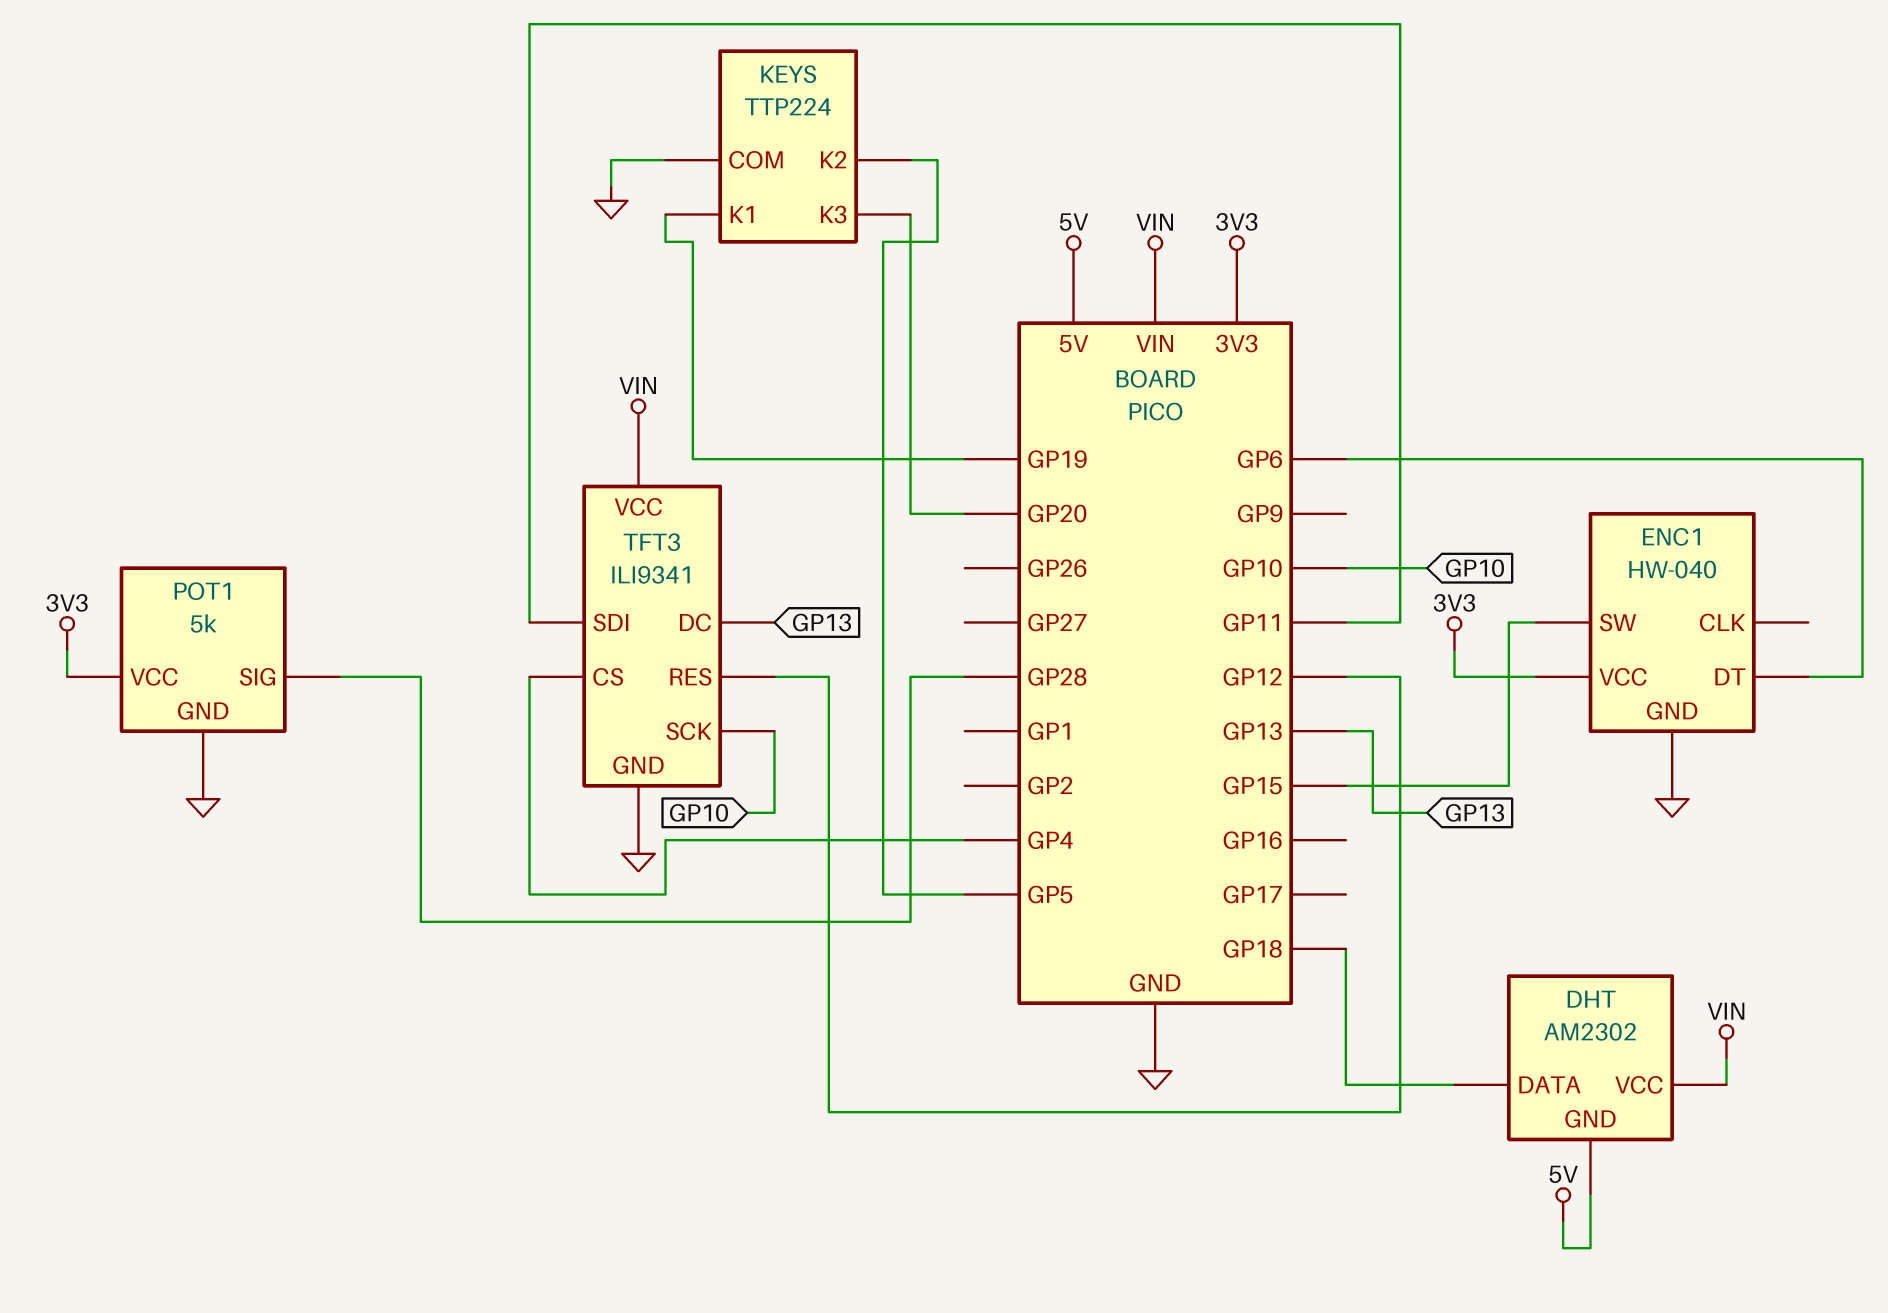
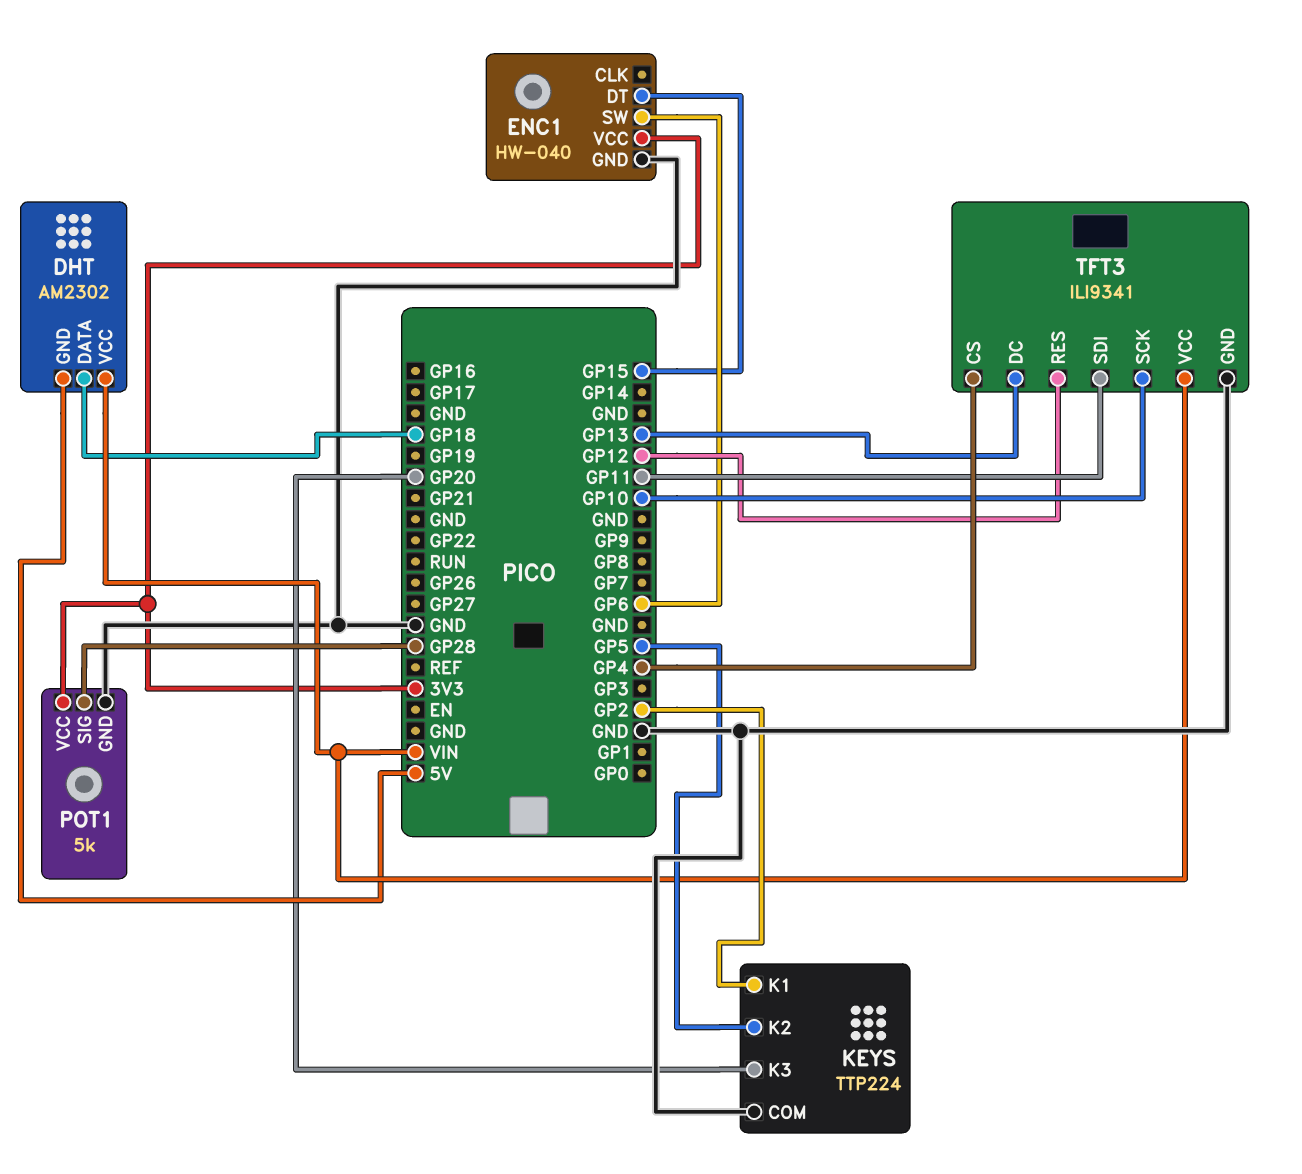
ENC1 pin DT: GP6 -> GP15
ENC1 pin SW: GP15 -> GP6
KEYS pin K1: GP19 -> GP2

